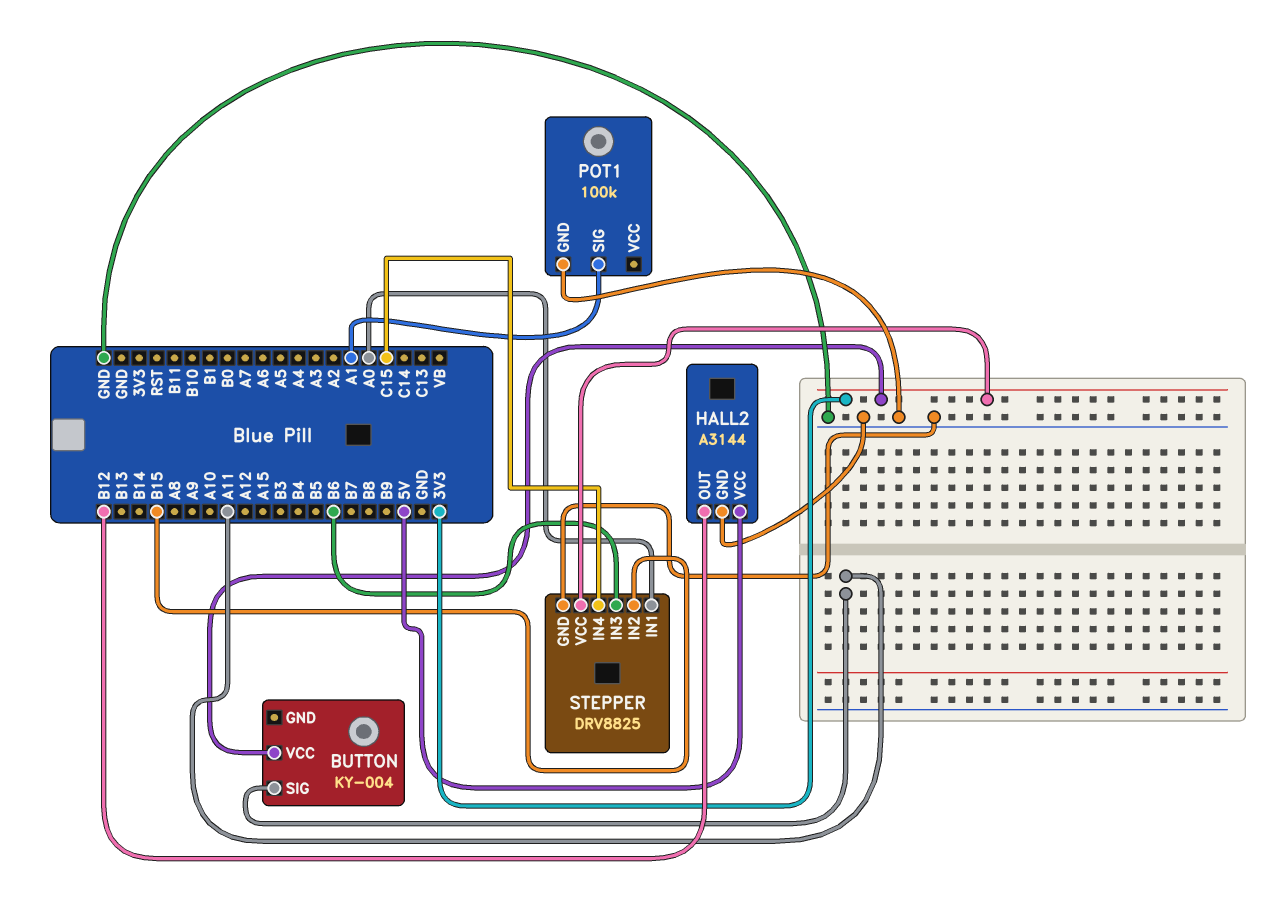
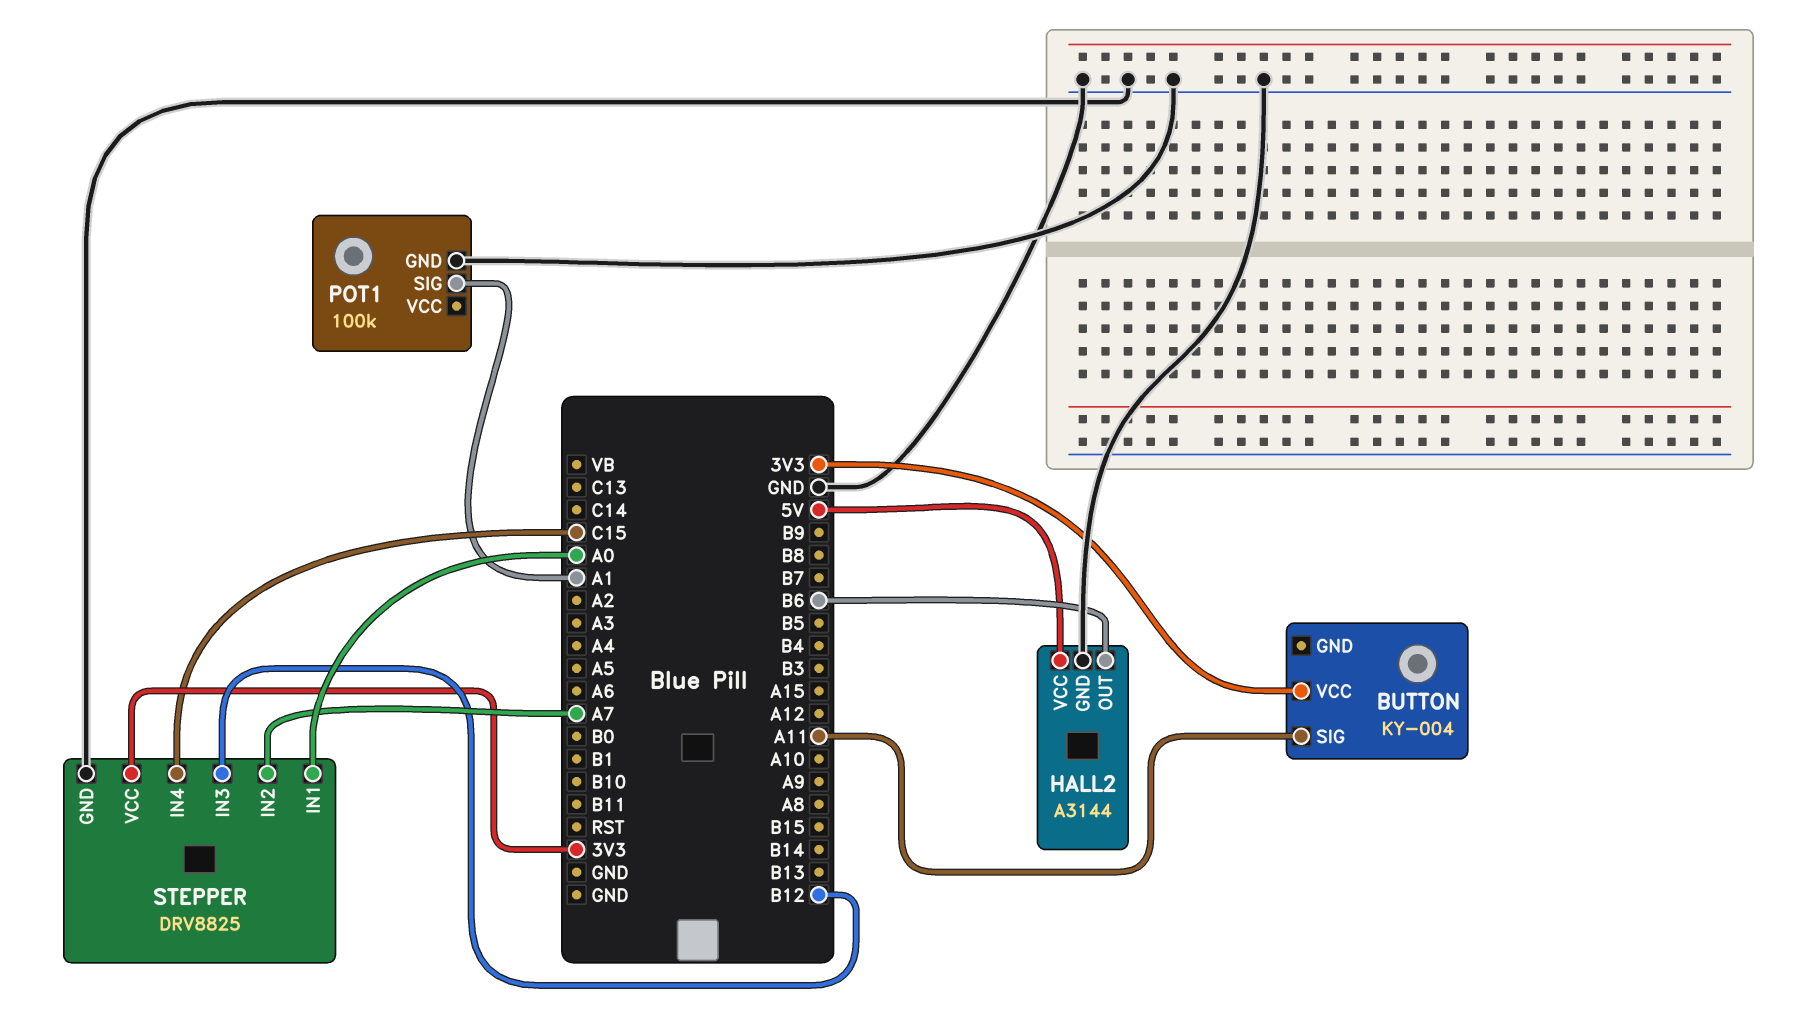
HALL2 pin OUT: B12 -> B6
STEPPER pin IN2: B15 -> A7
STEPPER pin IN3: B6 -> B12

